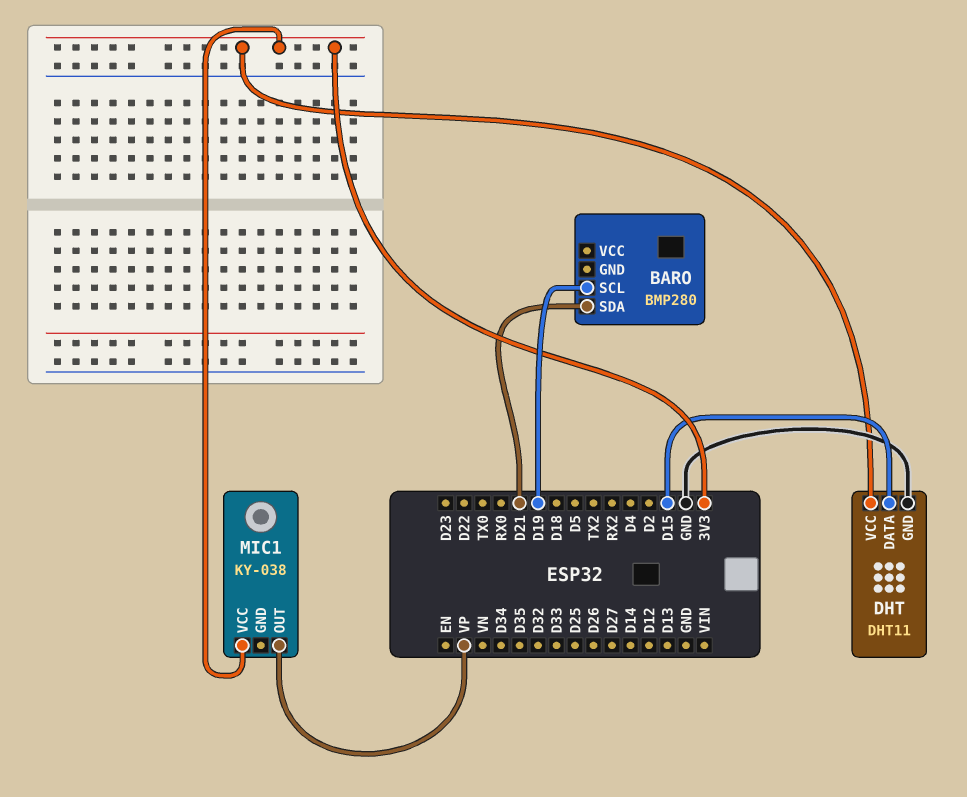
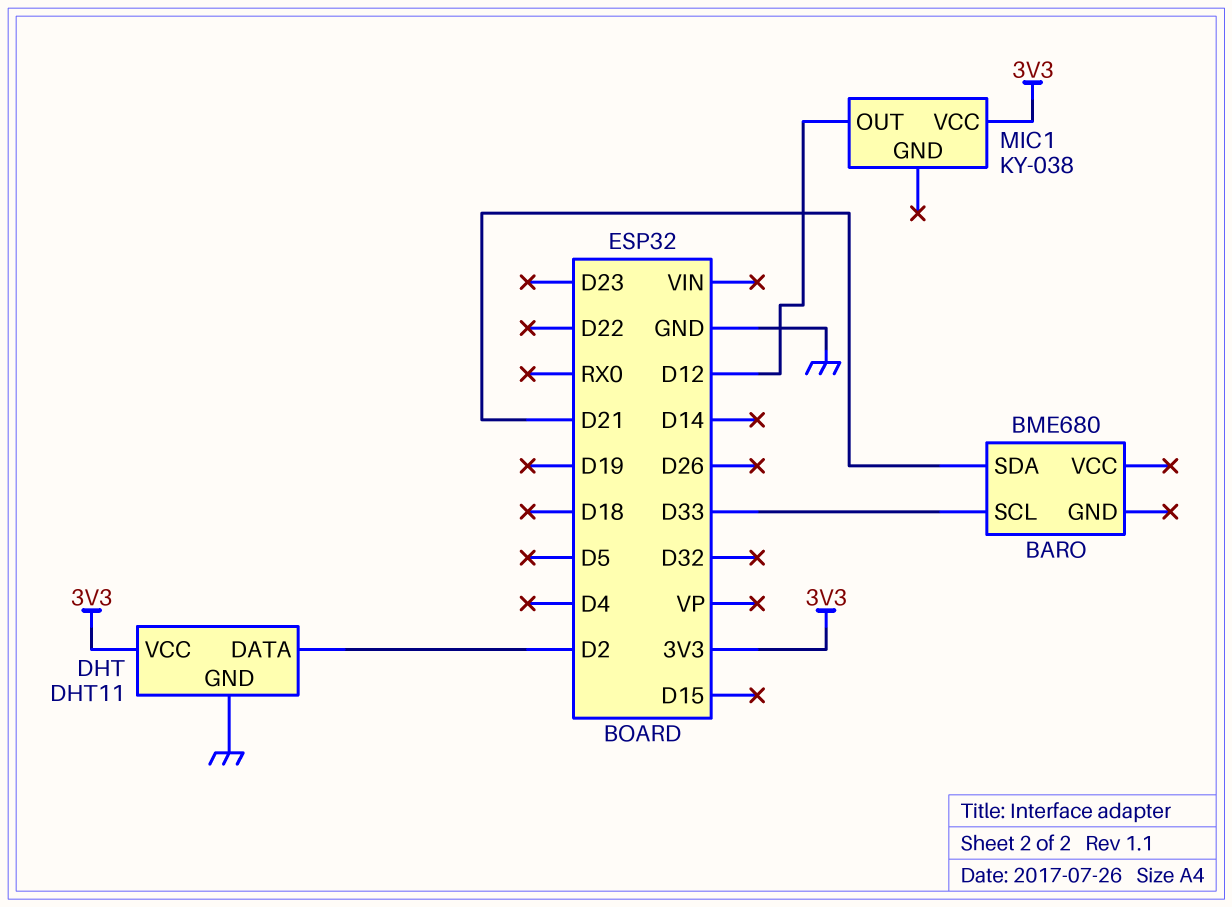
BARO: BMP280 -> BME680
BARO pin SCL: D19 -> D33
DHT pin DATA: D15 -> D2
MIC1 pin OUT: VP -> D12

